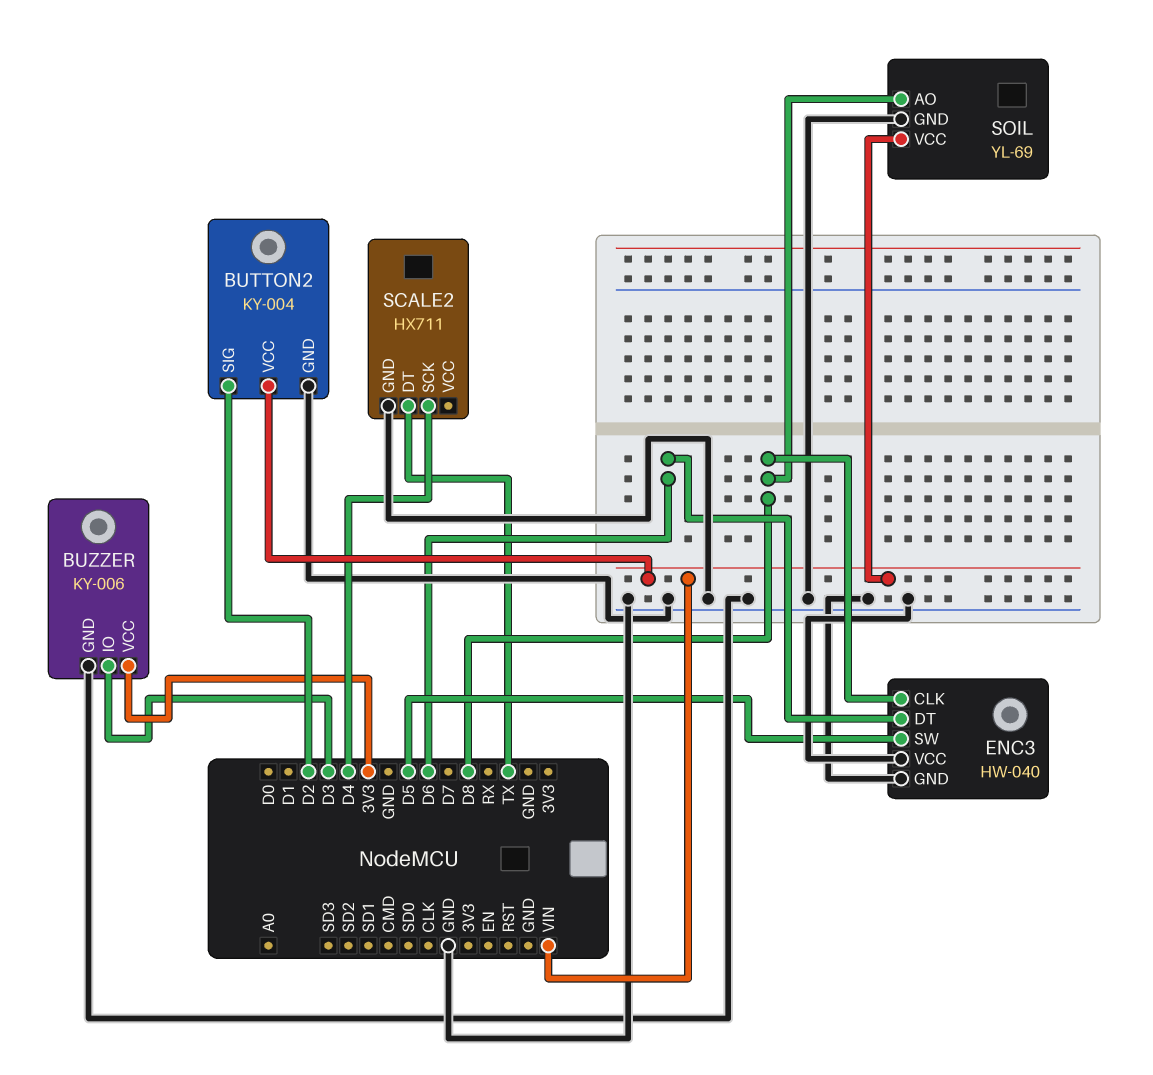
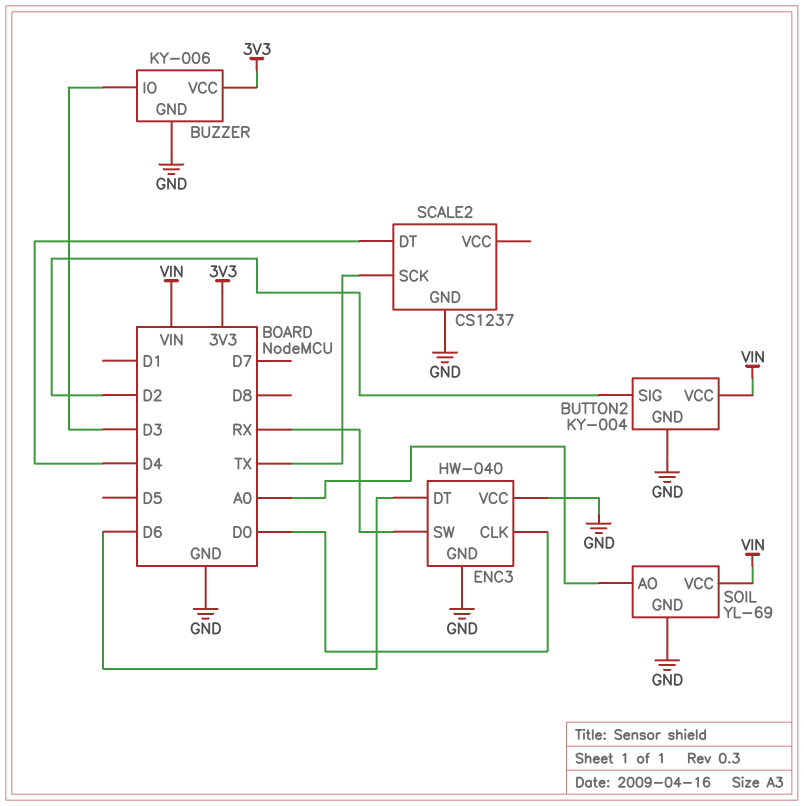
ENC3 pin CLK: D8 -> D0
ENC3 pin SW: D5 -> RX
SCALE2: HX711 -> CS1237
SCALE2 pin DT: TX -> D4
SCALE2 pin SCK: D4 -> TX
SOIL pin AO: D8 -> A0

